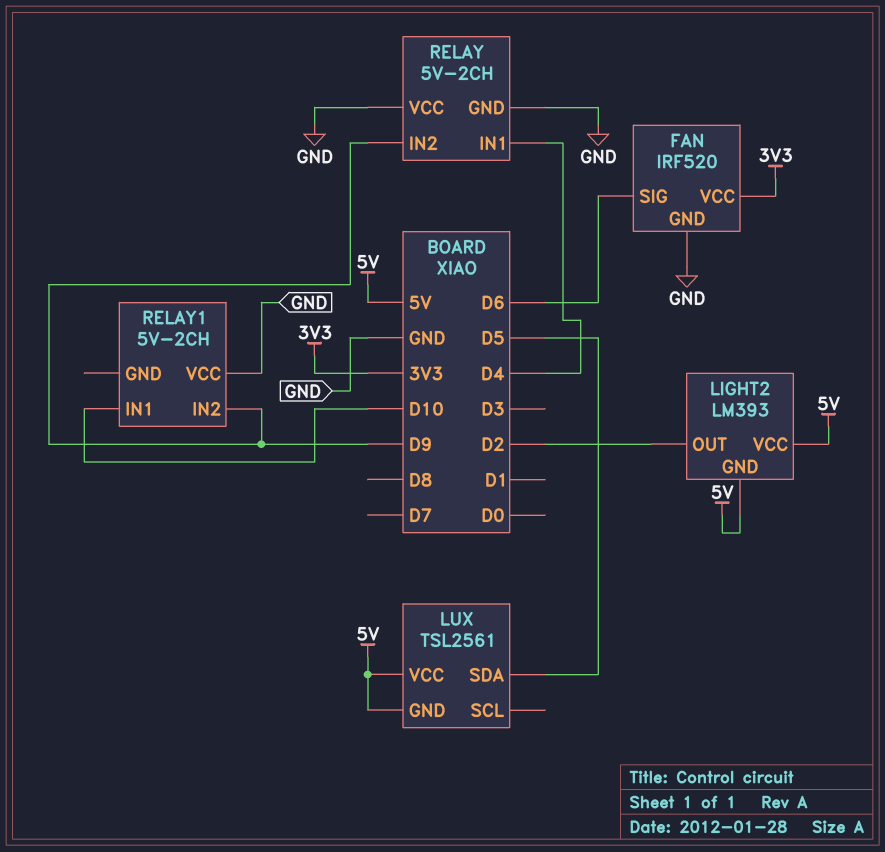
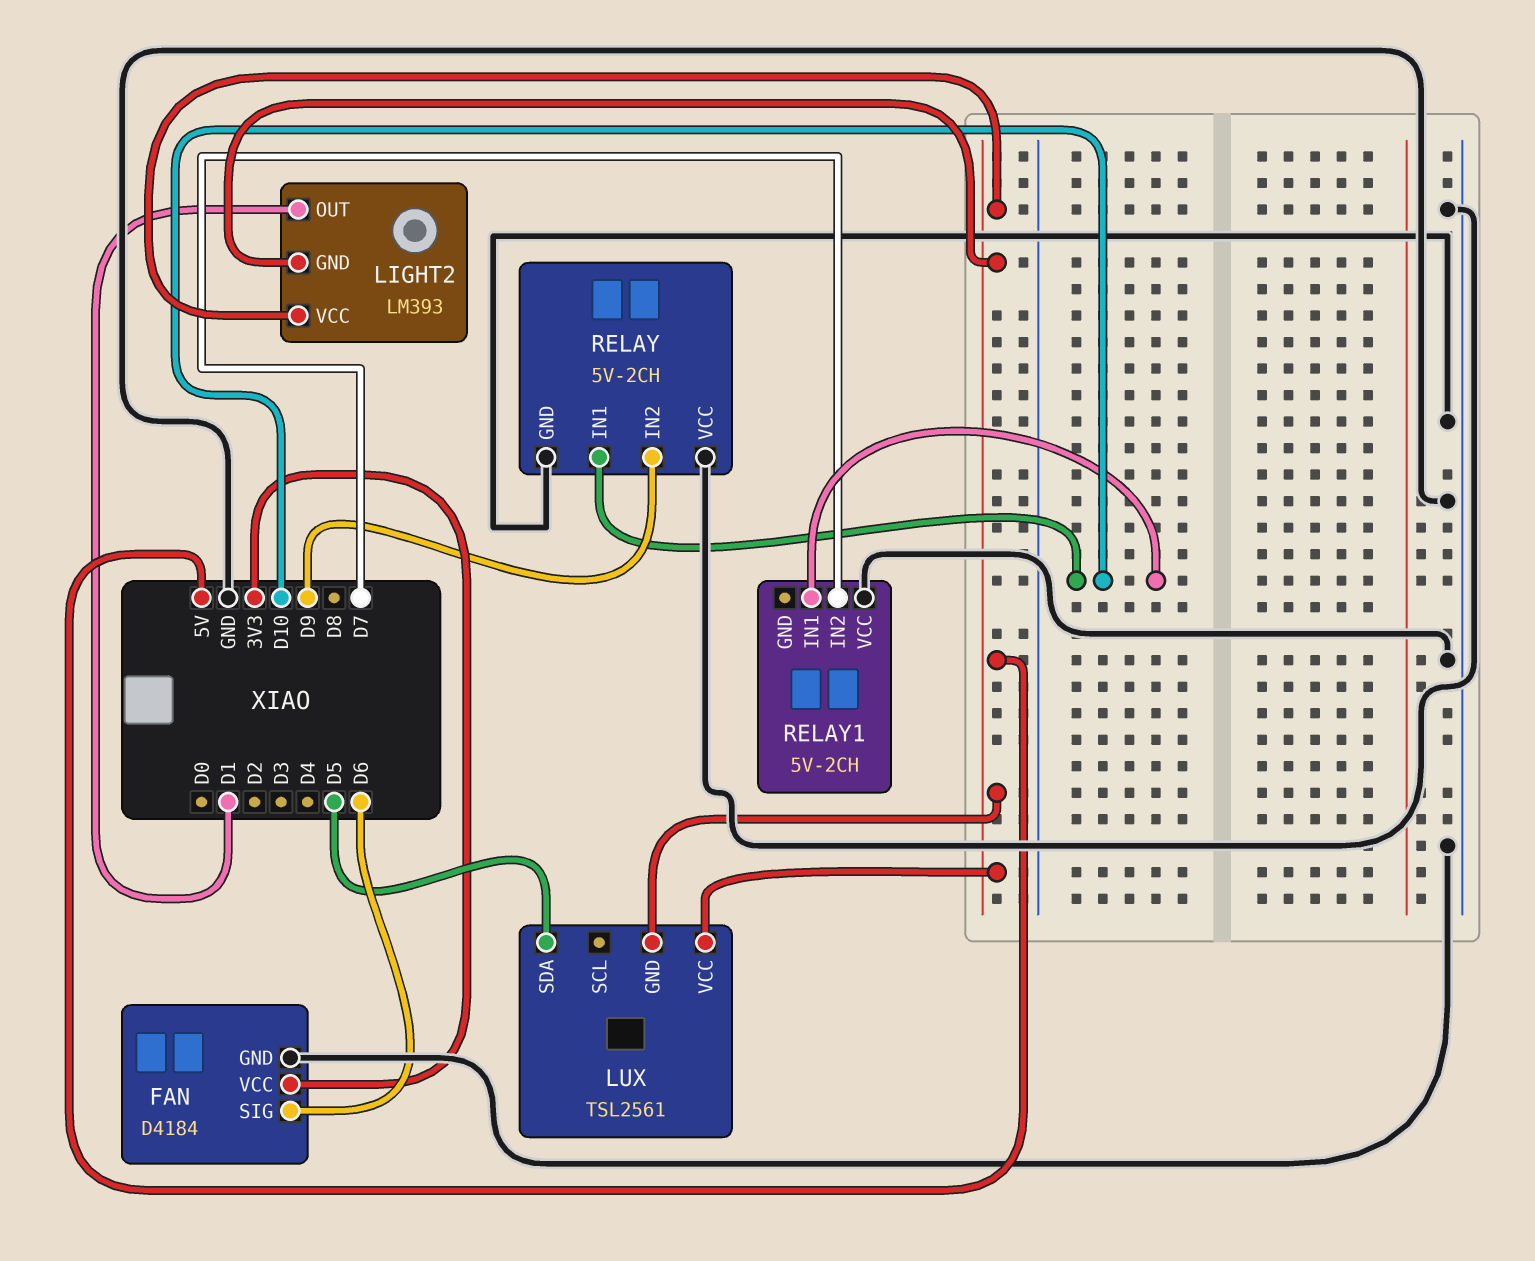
FAN: IRF520 -> D4184
LIGHT2 pin OUT: D2 -> D1
RELAY pin IN1: D4 -> D10
RELAY1 pin IN2: D9 -> D7

